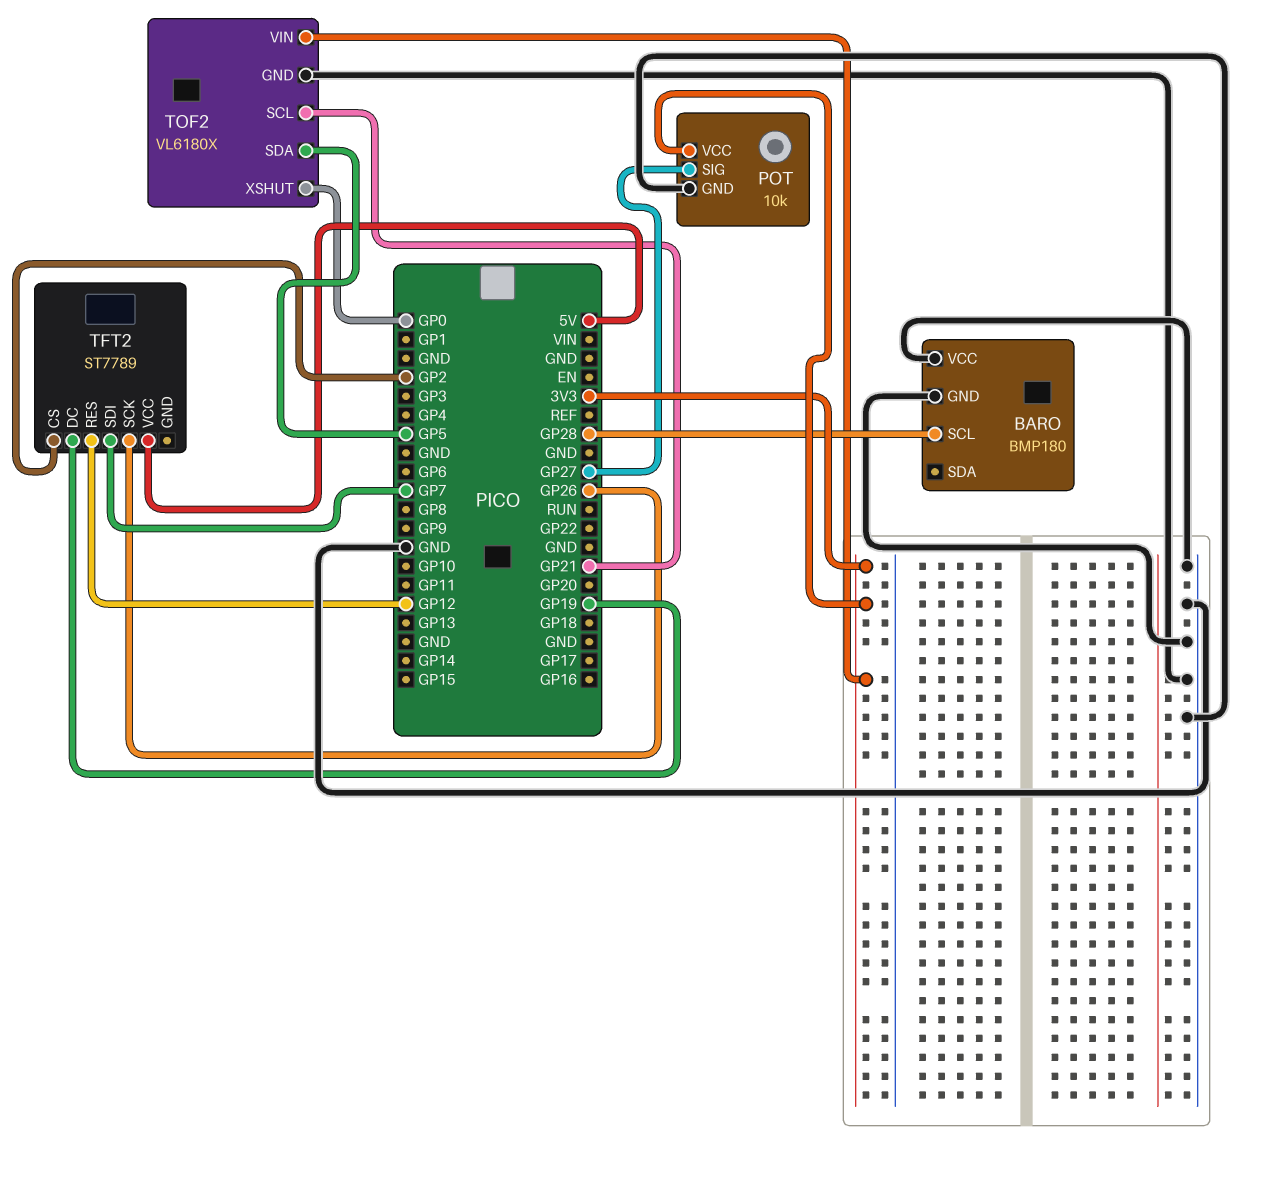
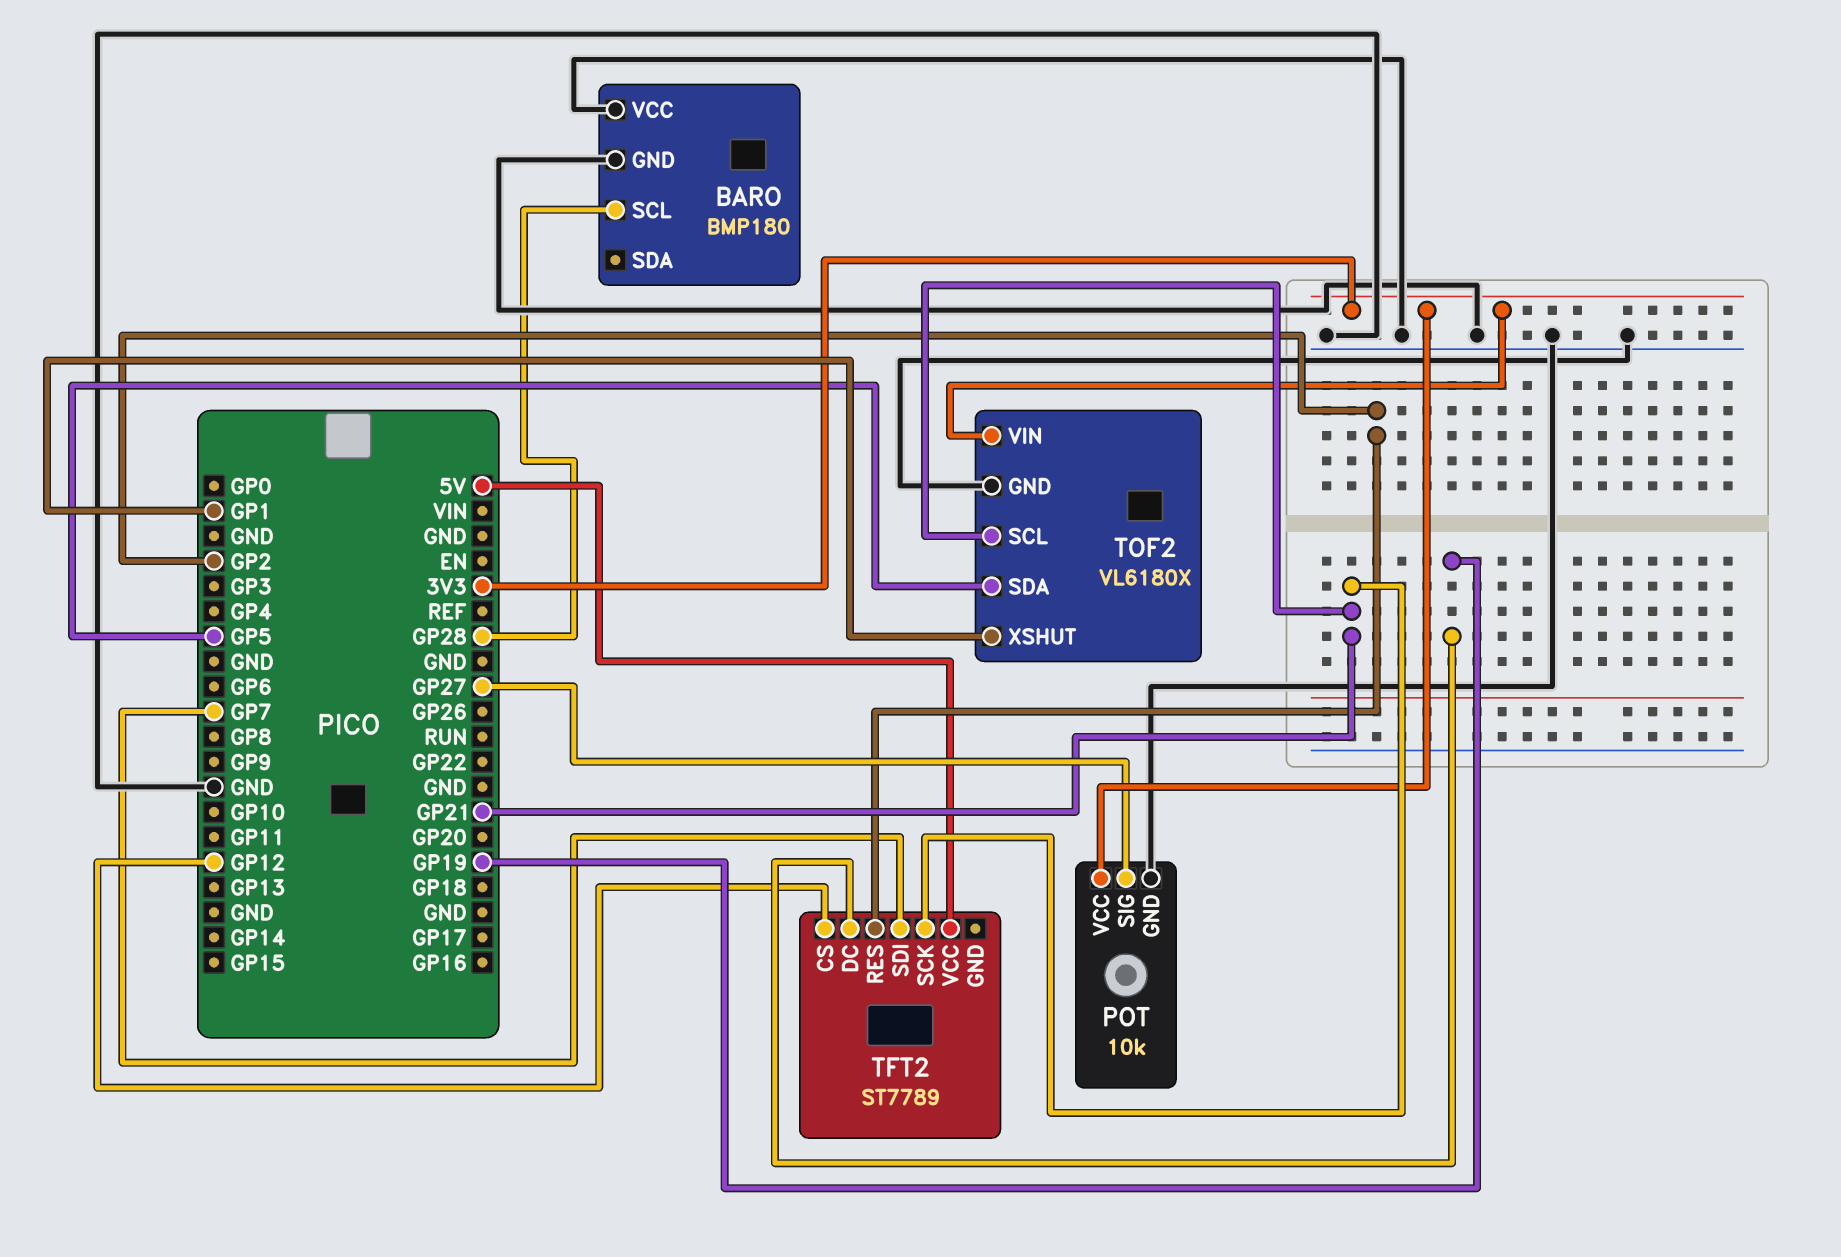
TFT2 pin CS: GP2 -> GP12
TFT2 pin RES: GP12 -> GP2
TFT2 pin SCK: GP26 -> GP21
TOF2 pin XSHUT: GP0 -> GP1

